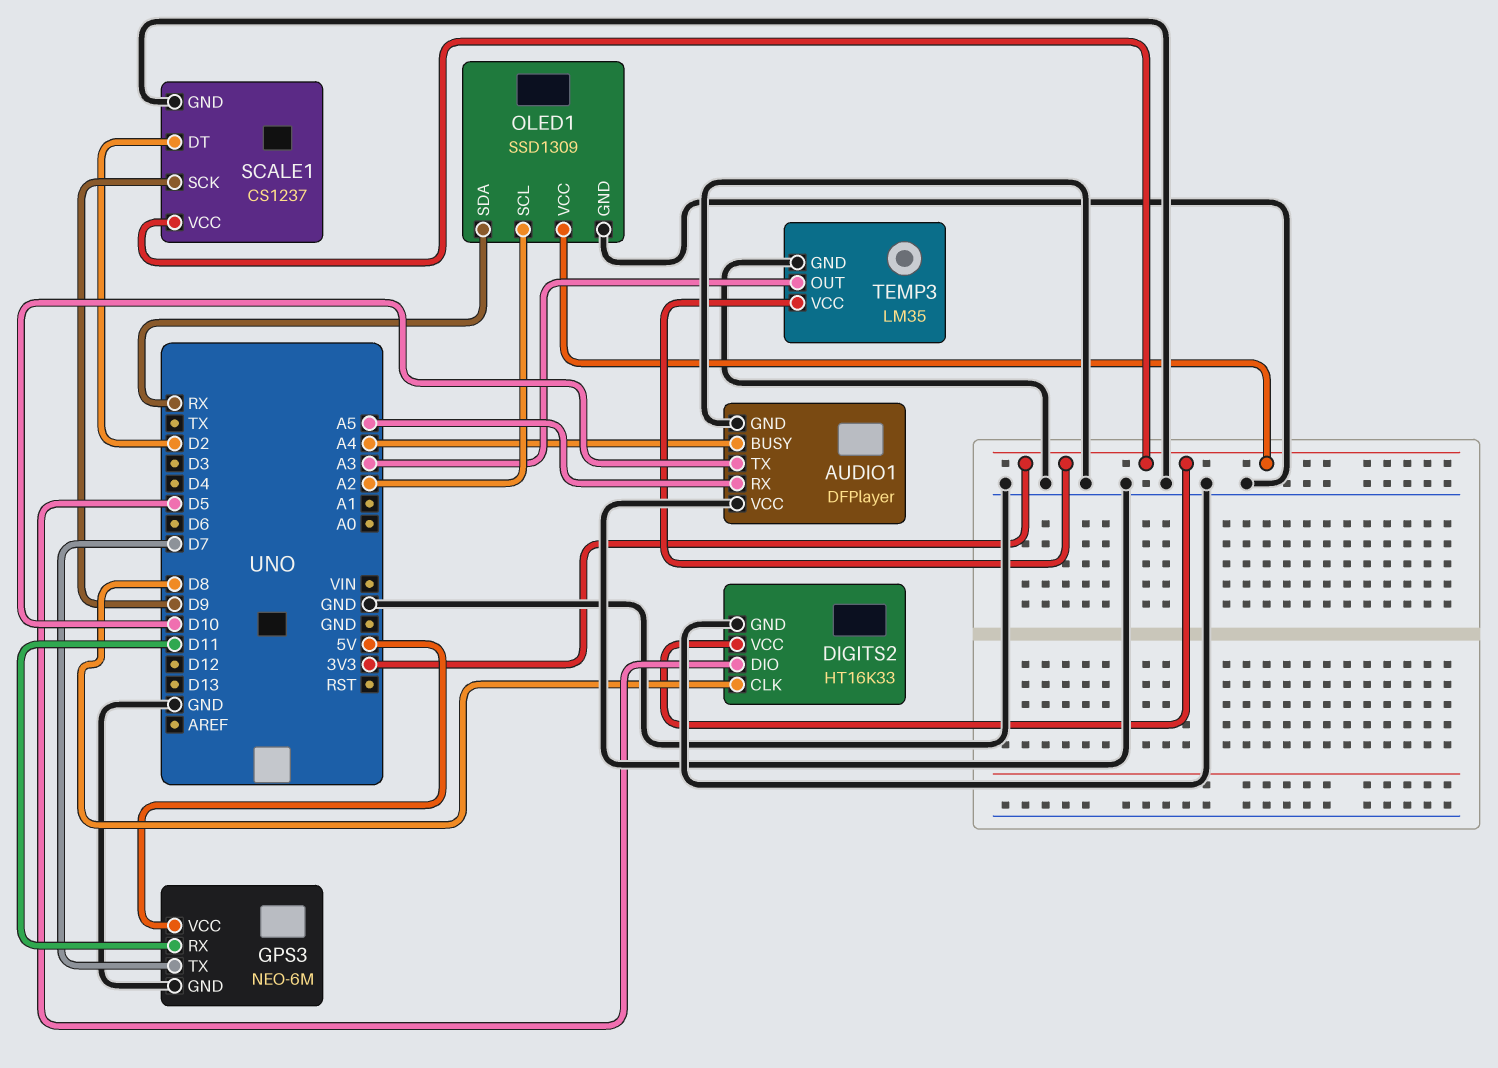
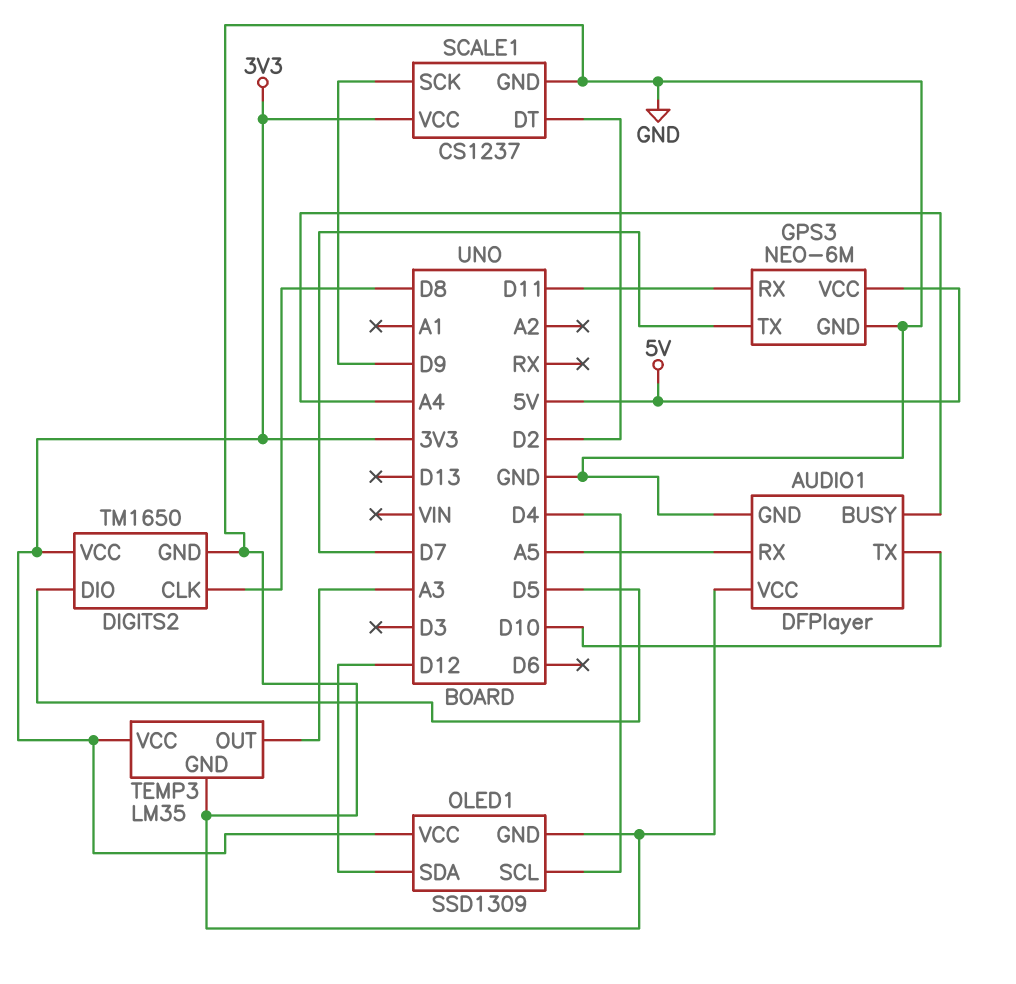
DIGITS2: HT16K33 -> TM1650
OLED1 pin SCL: A2 -> D4
OLED1 pin SDA: RX -> D12

